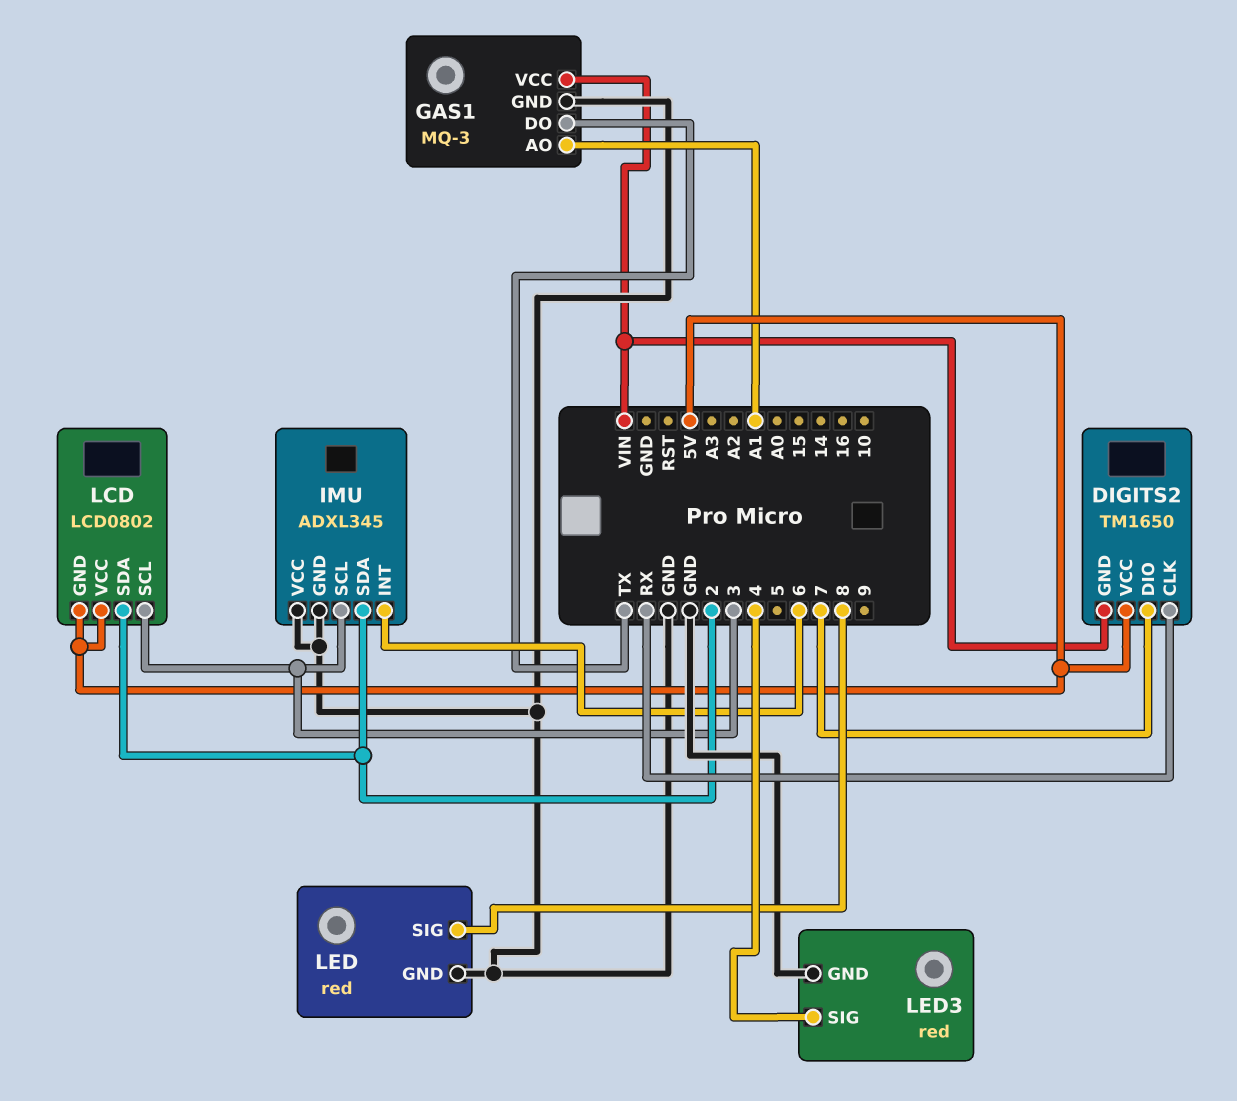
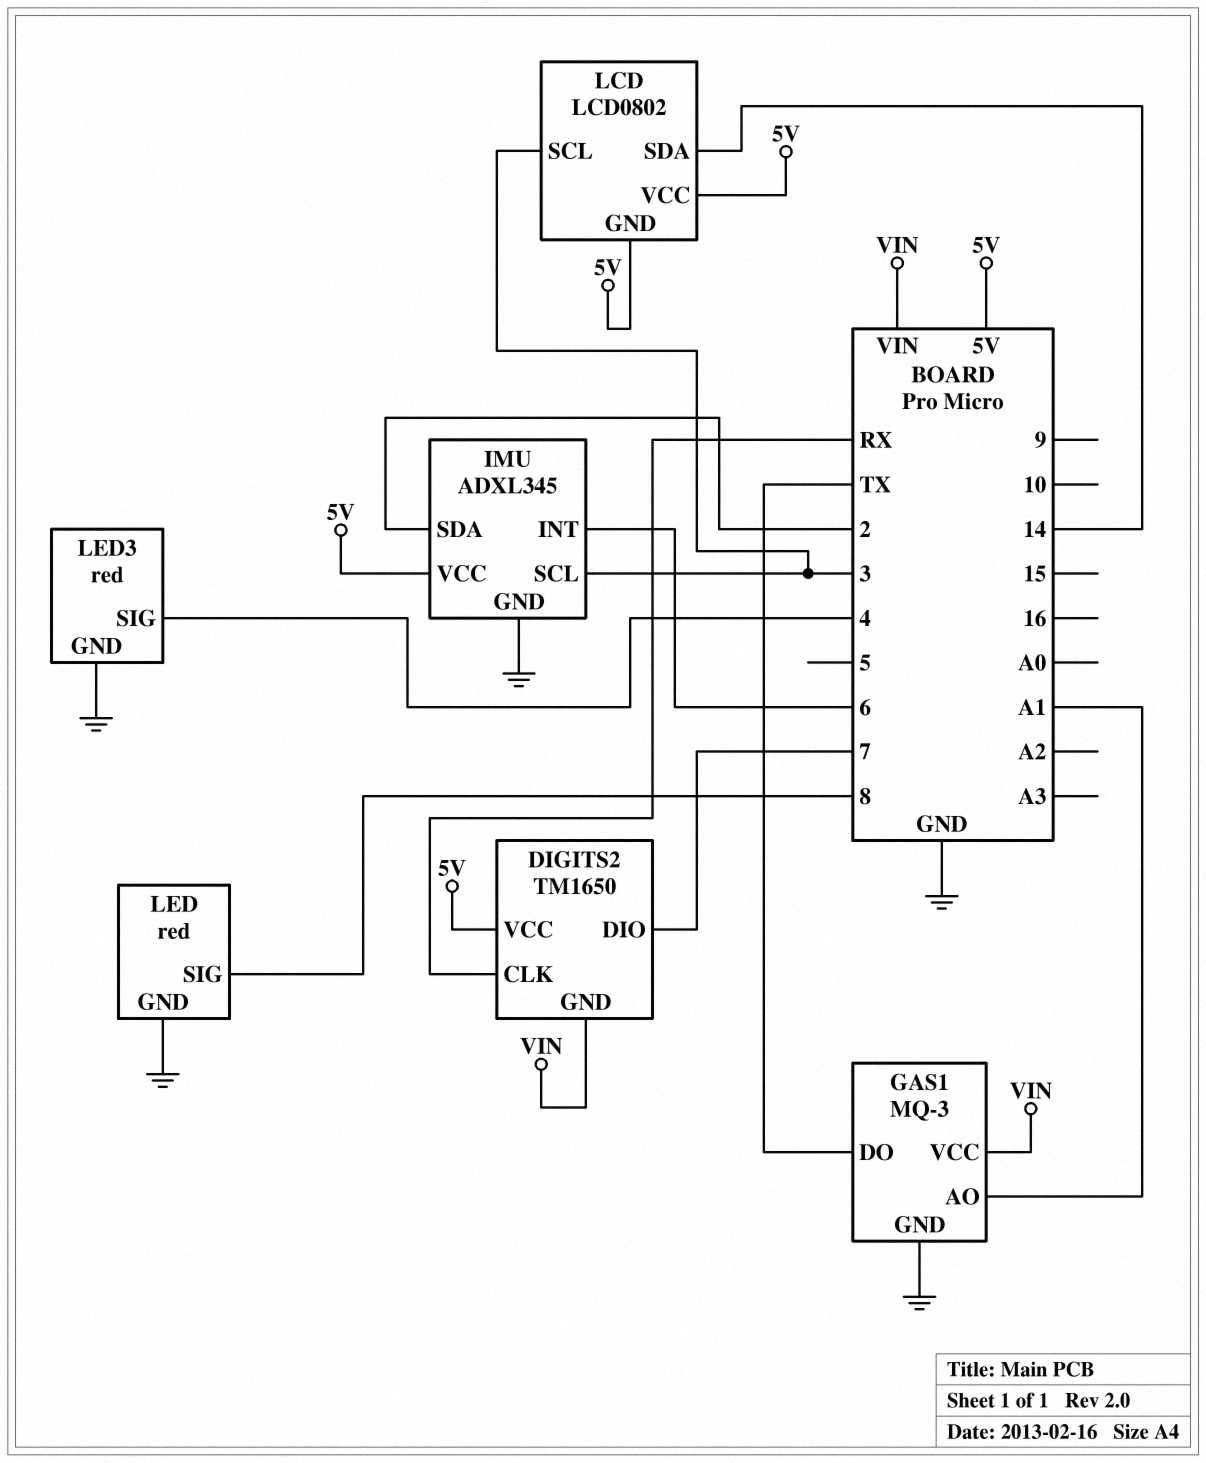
IMU pin VCC: GND -> 5V
LCD pin SDA: 2 -> 14

